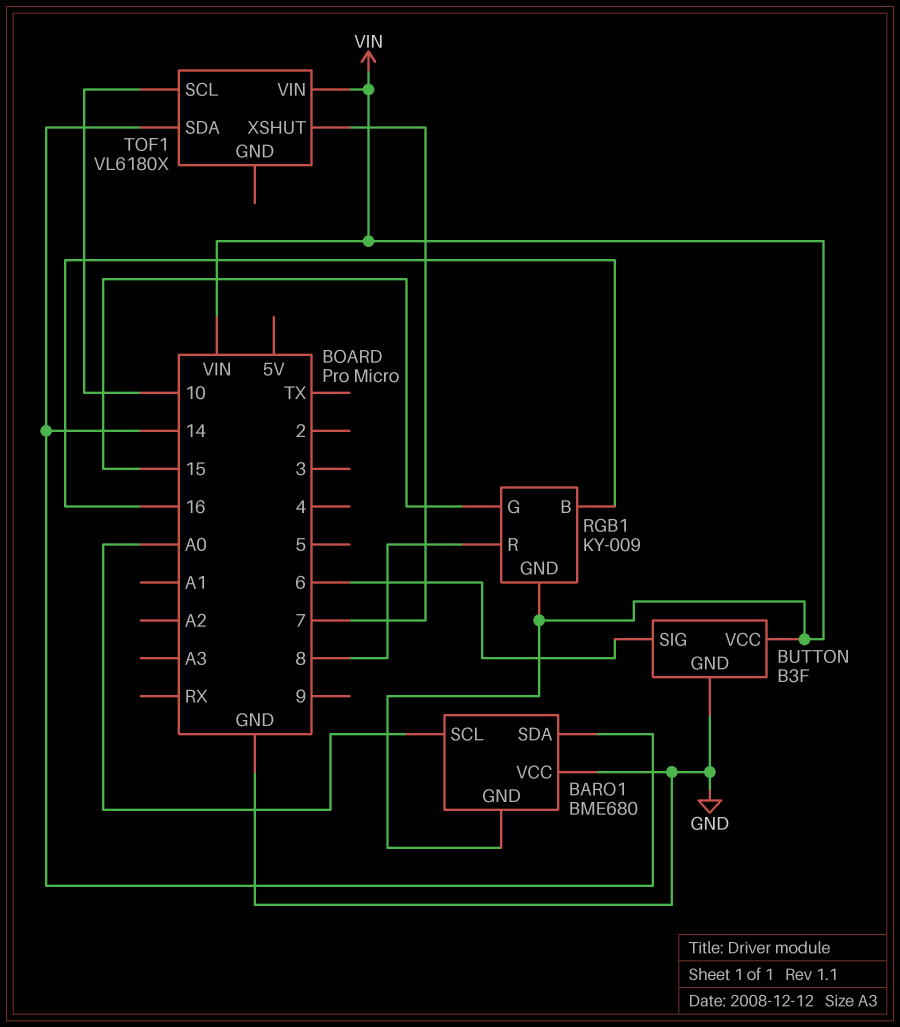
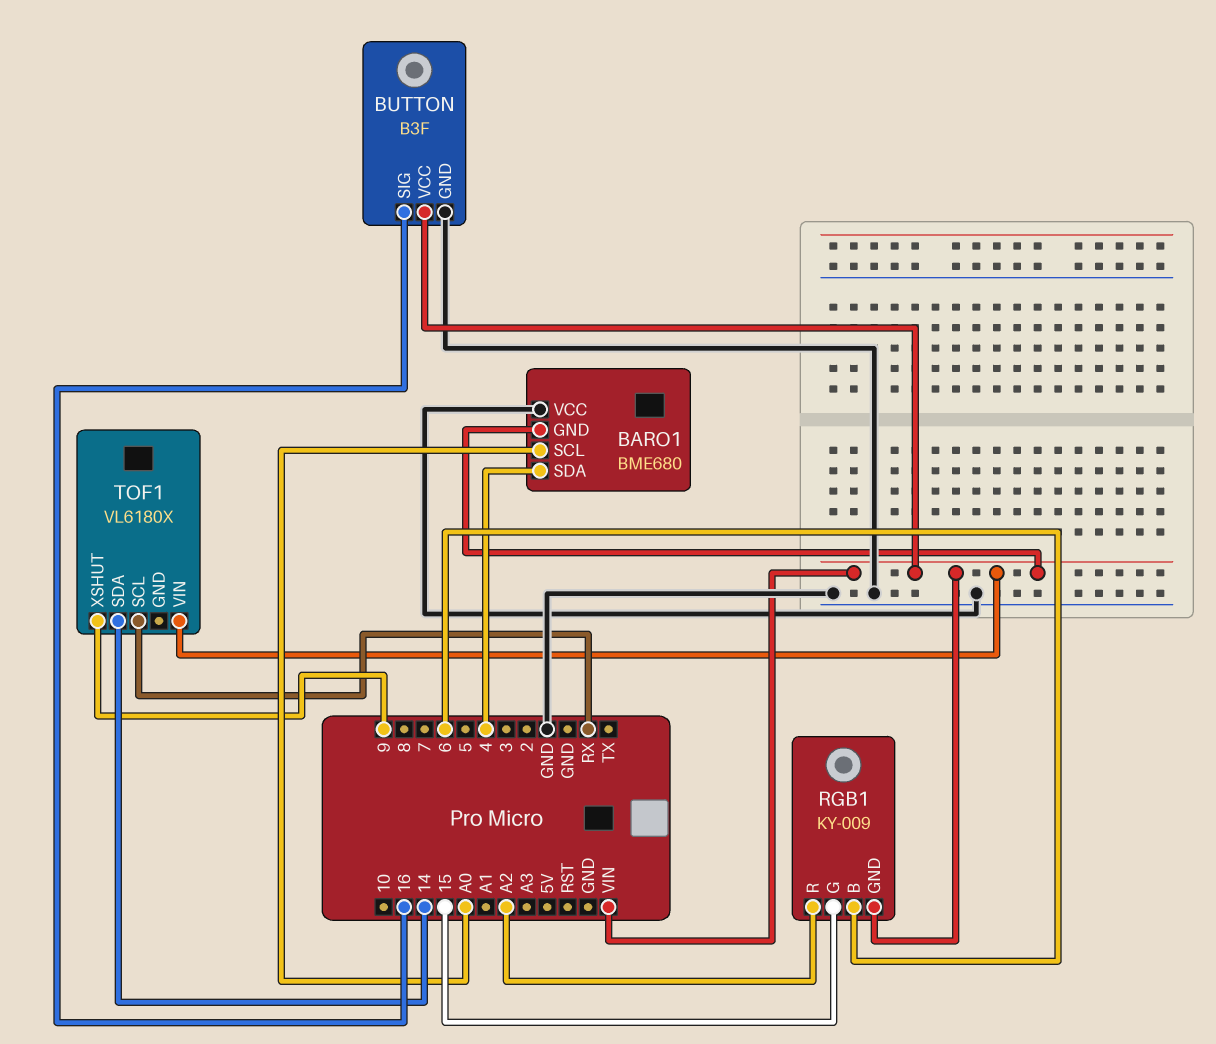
BARO1 pin SDA: 14 -> 4
BUTTON pin SIG: 6 -> 16
RGB1 pin B: 16 -> 6
RGB1 pin R: 8 -> A2
TOF1 pin SCL: 10 -> RX
TOF1 pin XSHUT: 7 -> 9

